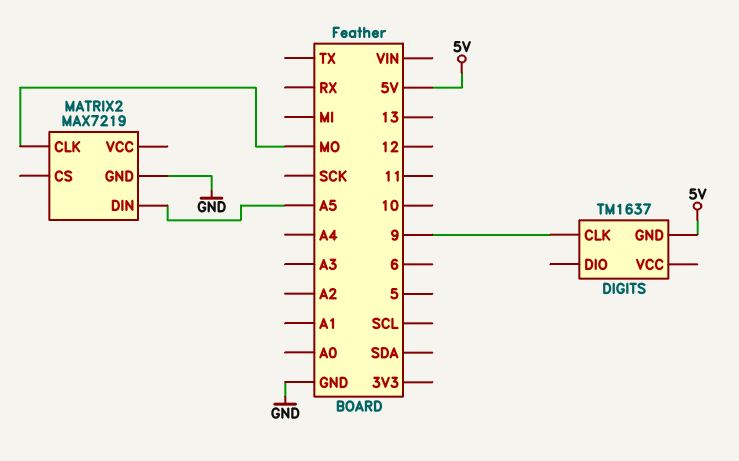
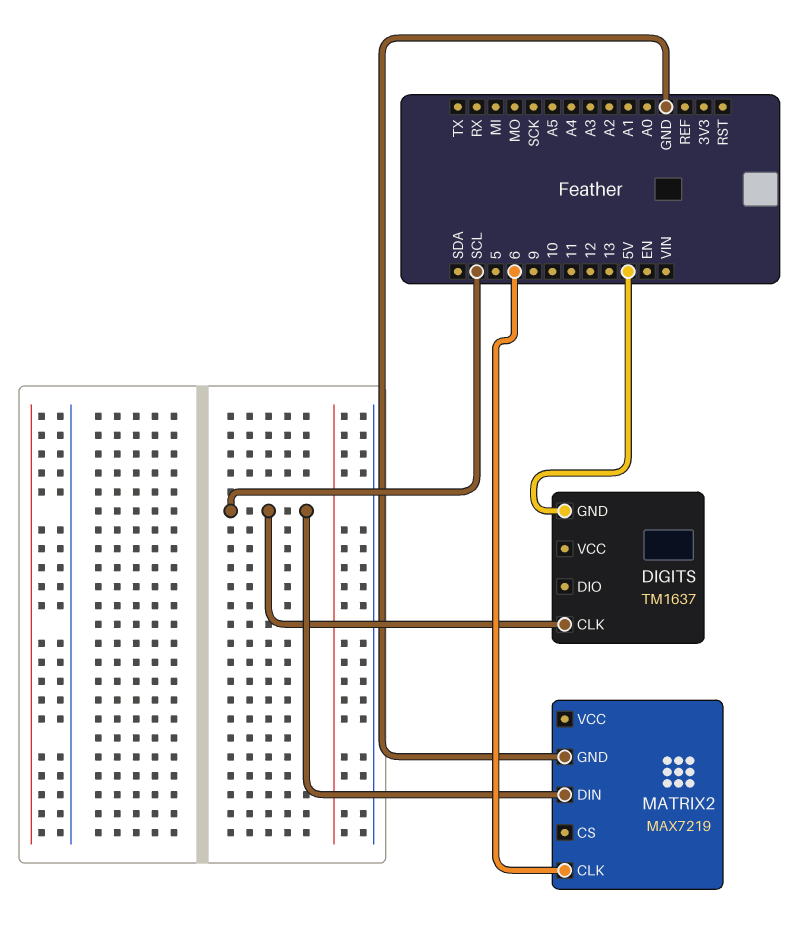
DIGITS pin CLK: 9 -> SCL
MATRIX2 pin CLK: MO -> 6
MATRIX2 pin DIN: A5 -> SCL

